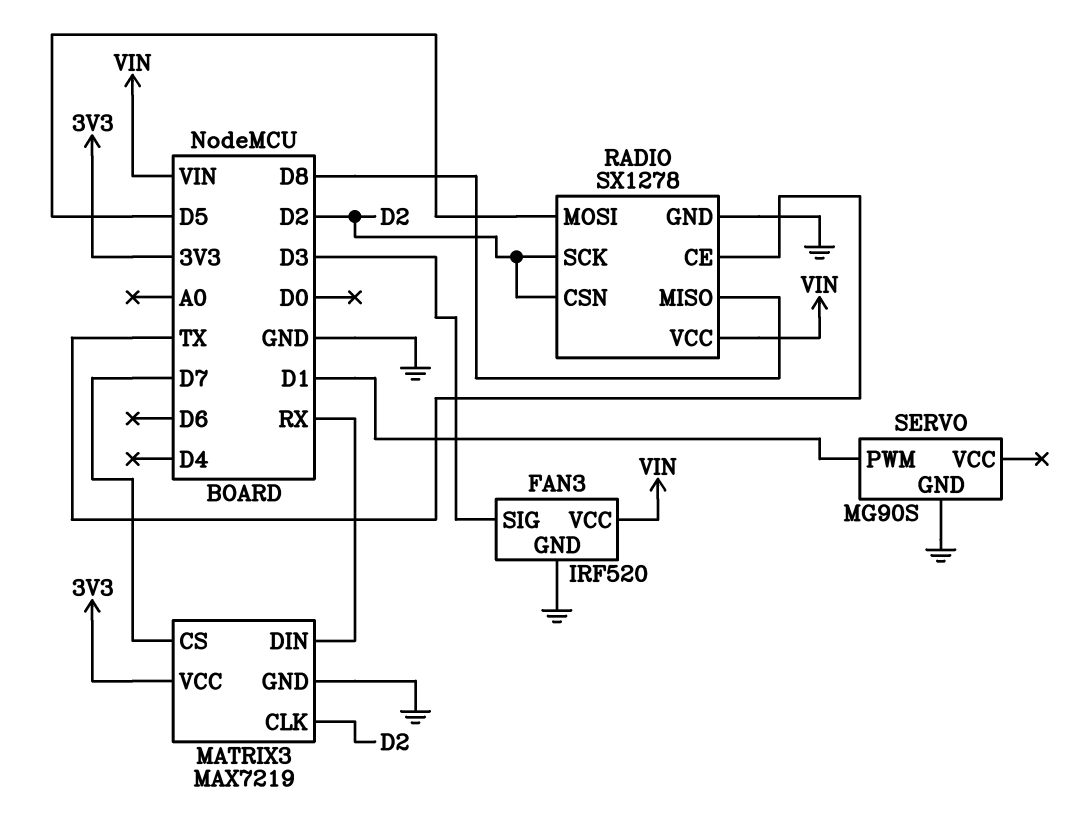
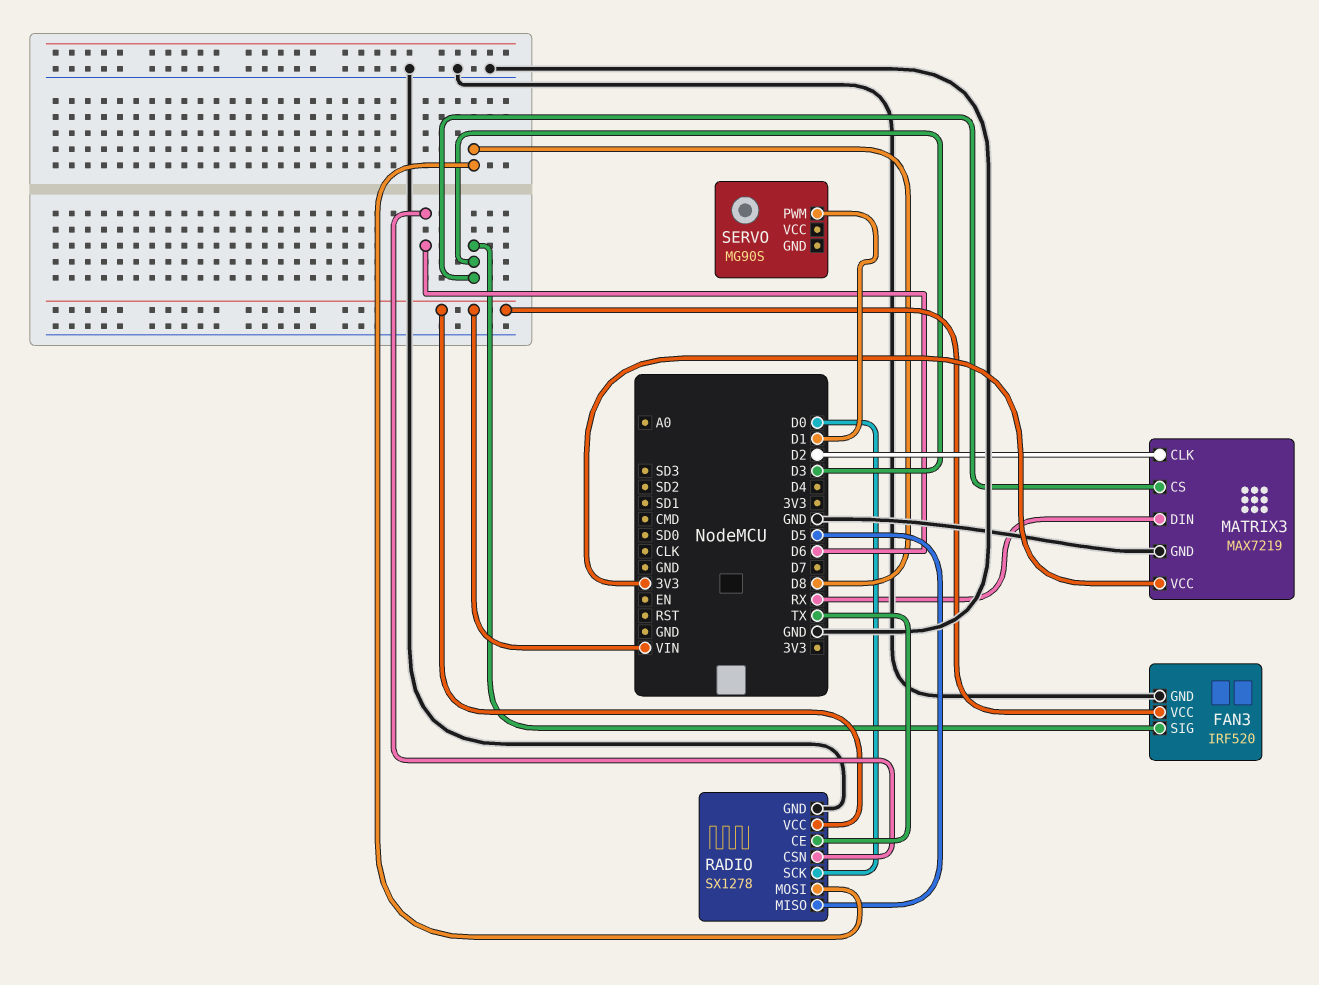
MATRIX3 pin CS: D7 -> D3
RADIO pin CSN: D2 -> D6
RADIO pin MISO: D8 -> D5
RADIO pin MOSI: D5 -> D8
RADIO pin SCK: D2 -> D0
SERVO pin GND: GND -> none

